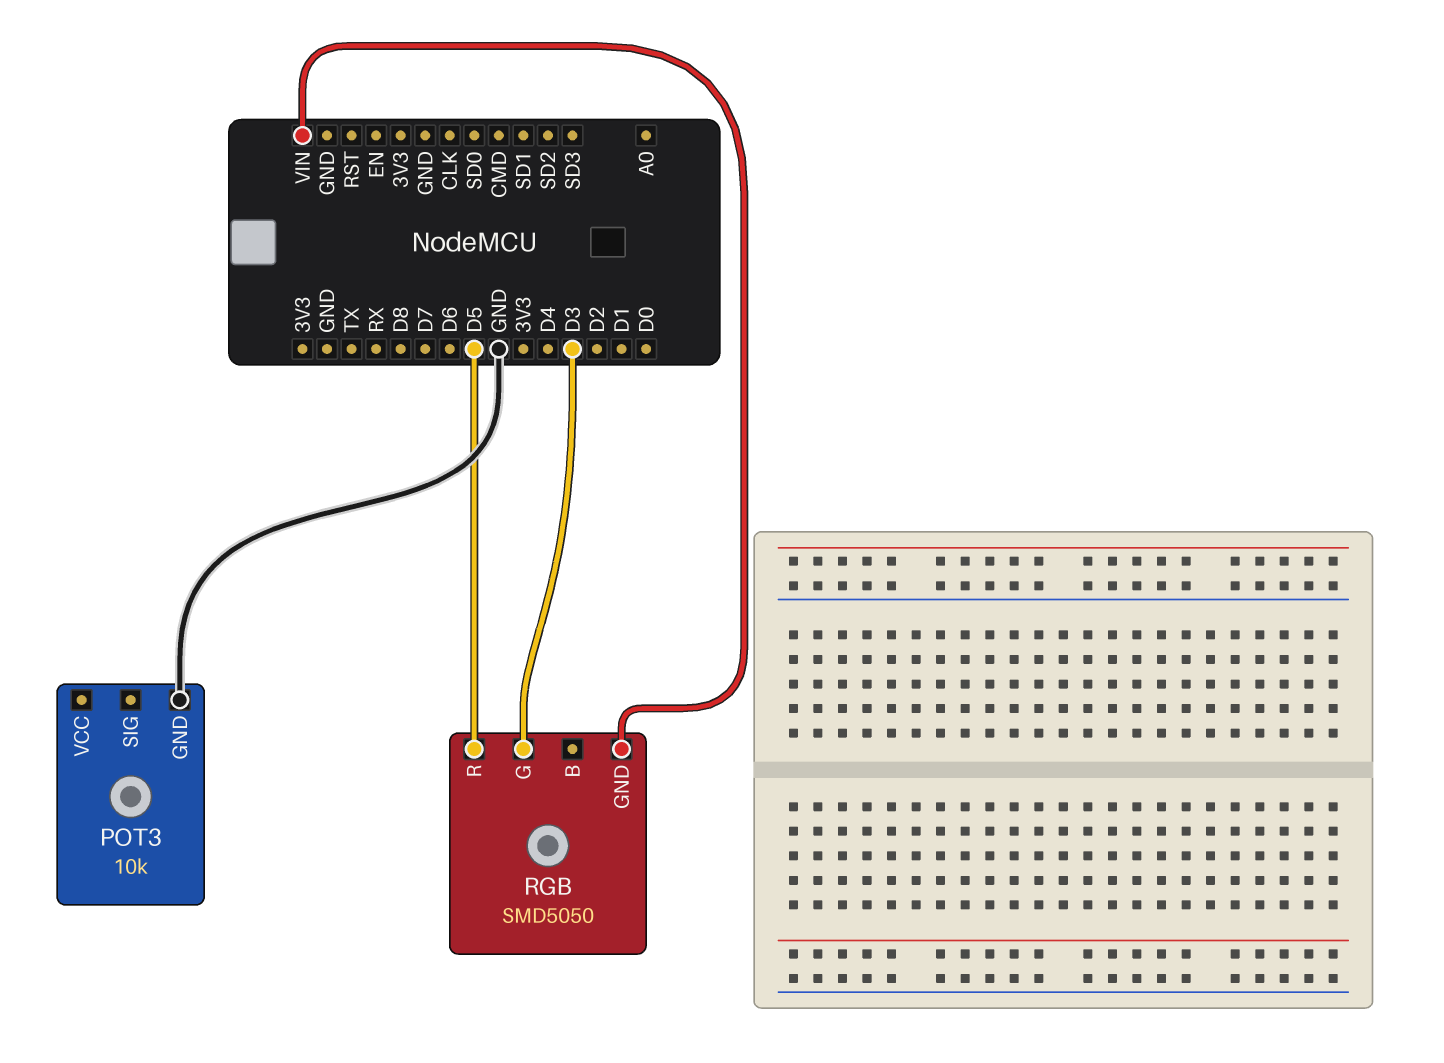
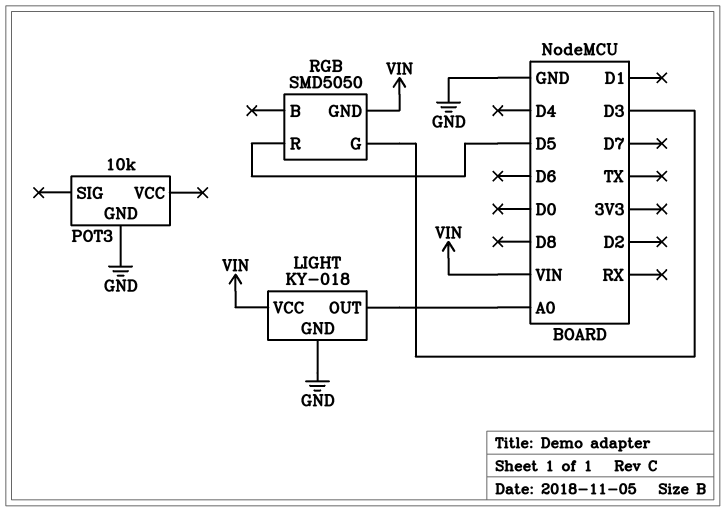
LIGHT: none -> KY-018
LIGHT pin GND: none -> GND
LIGHT pin OUT: none -> A0
LIGHT pin VCC: none -> VIN

